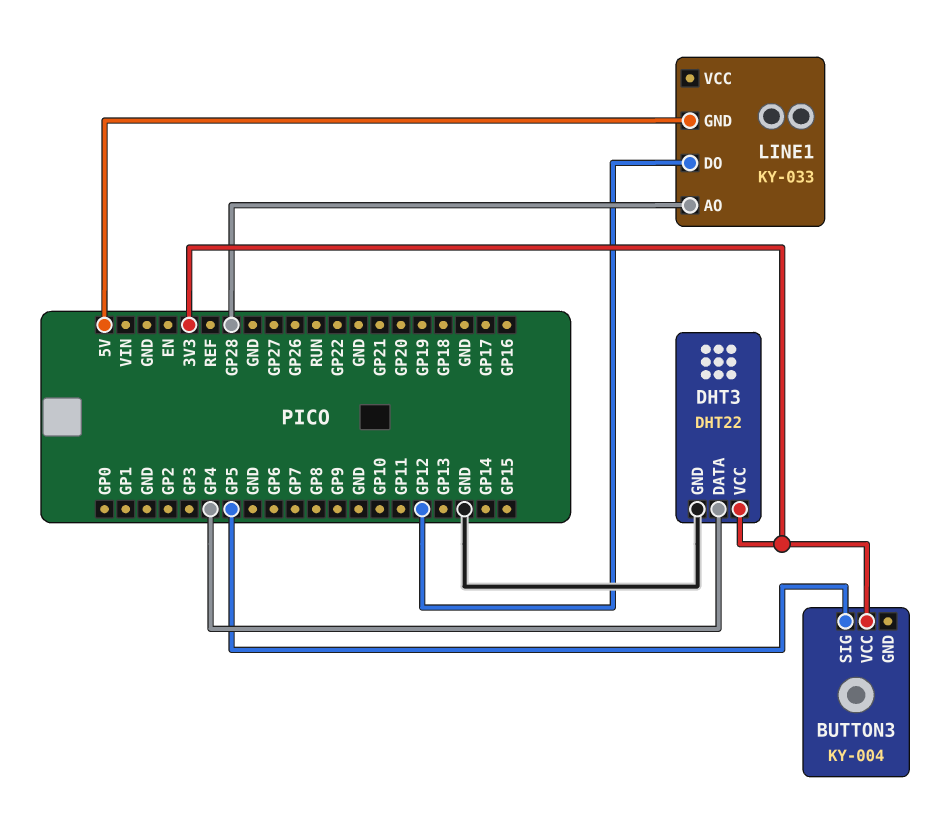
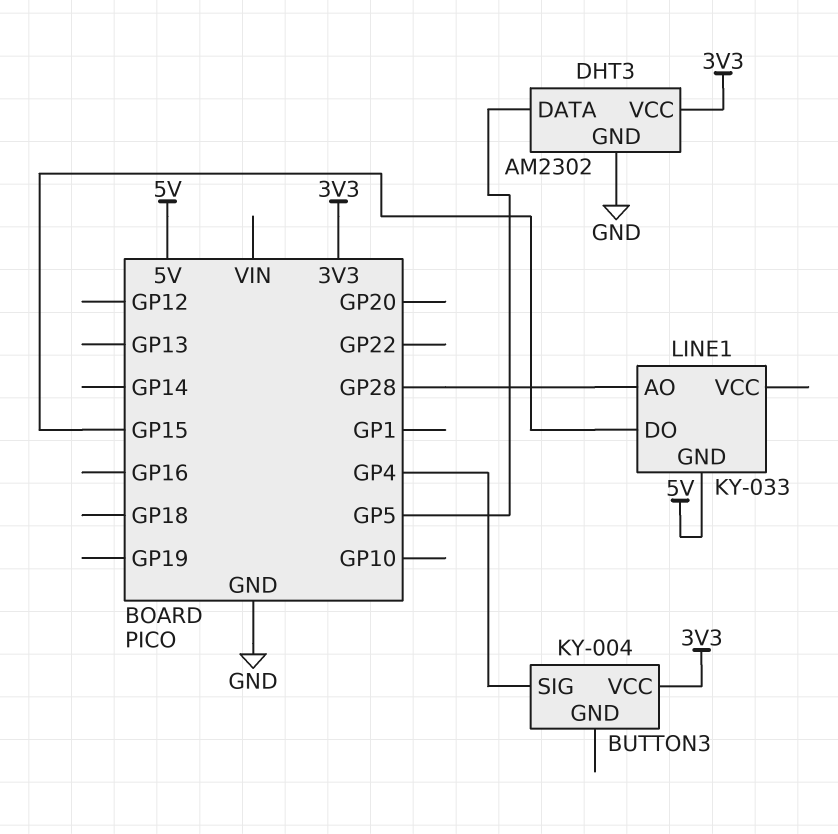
BUTTON3 pin SIG: GP5 -> GP4
DHT3: DHT22 -> AM2302
DHT3 pin DATA: GP4 -> GP5
LINE1 pin DO: GP12 -> GP15

